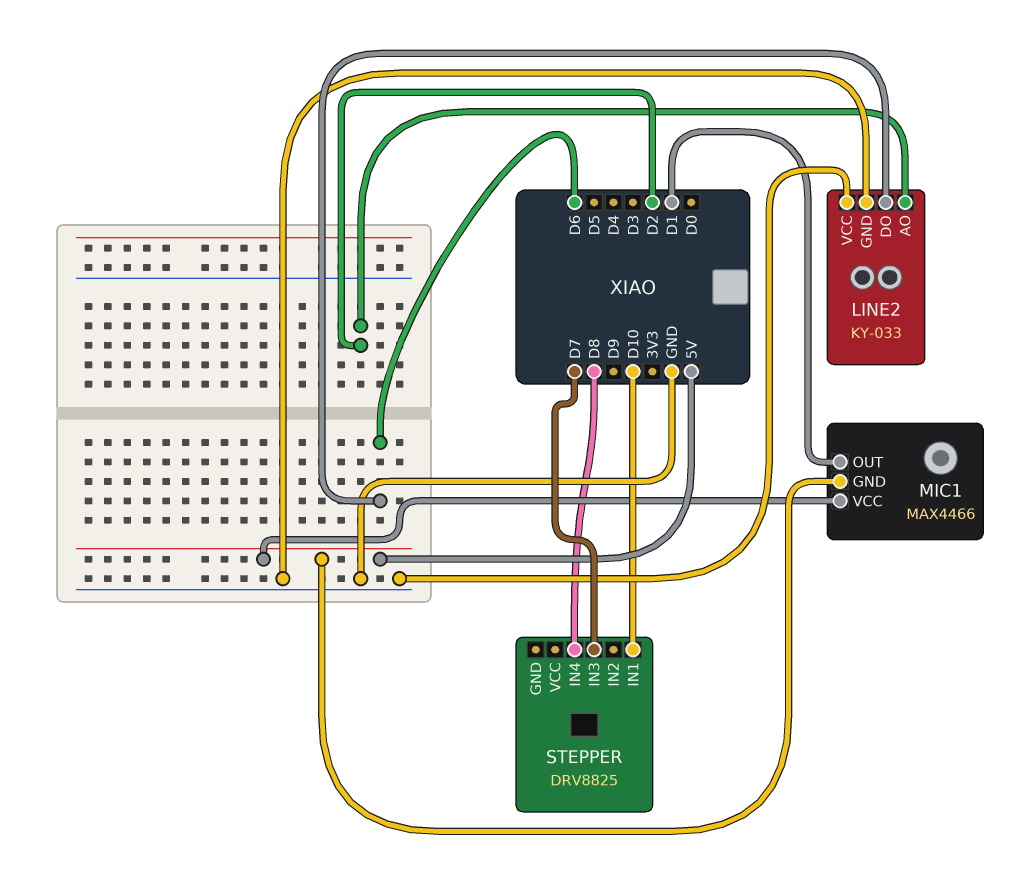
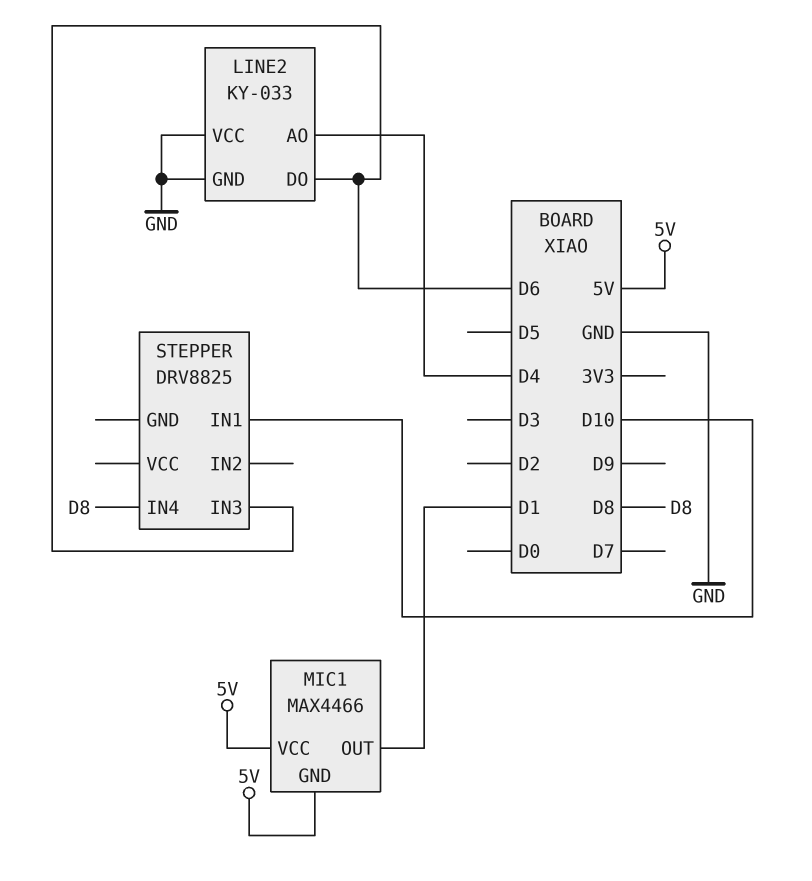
LINE2 pin AO: D2 -> D4
STEPPER pin IN3: D7 -> D6

